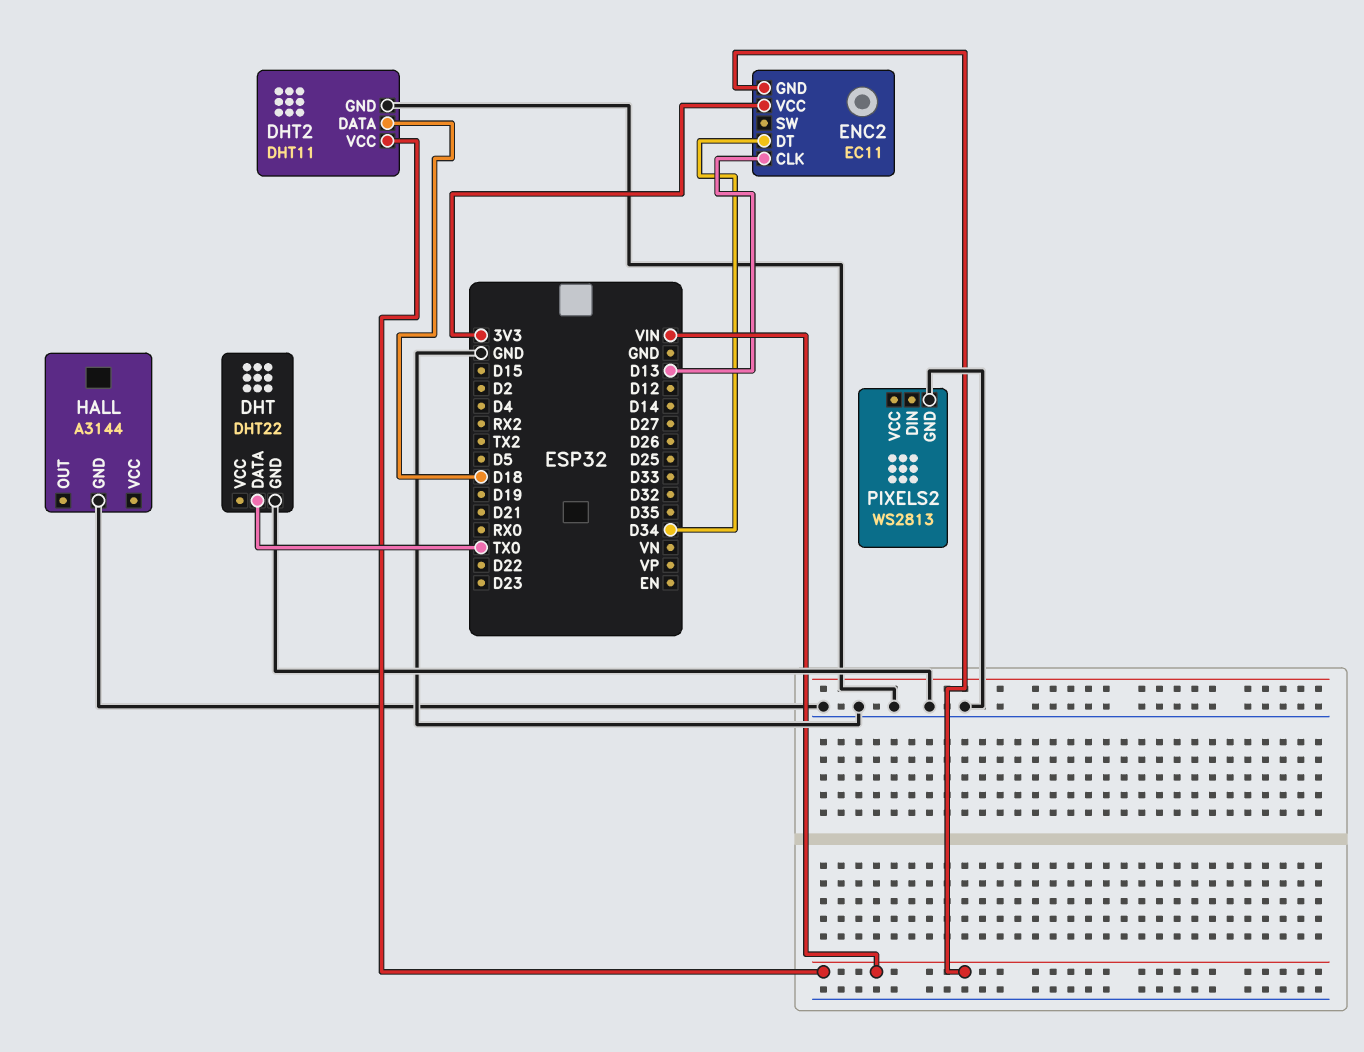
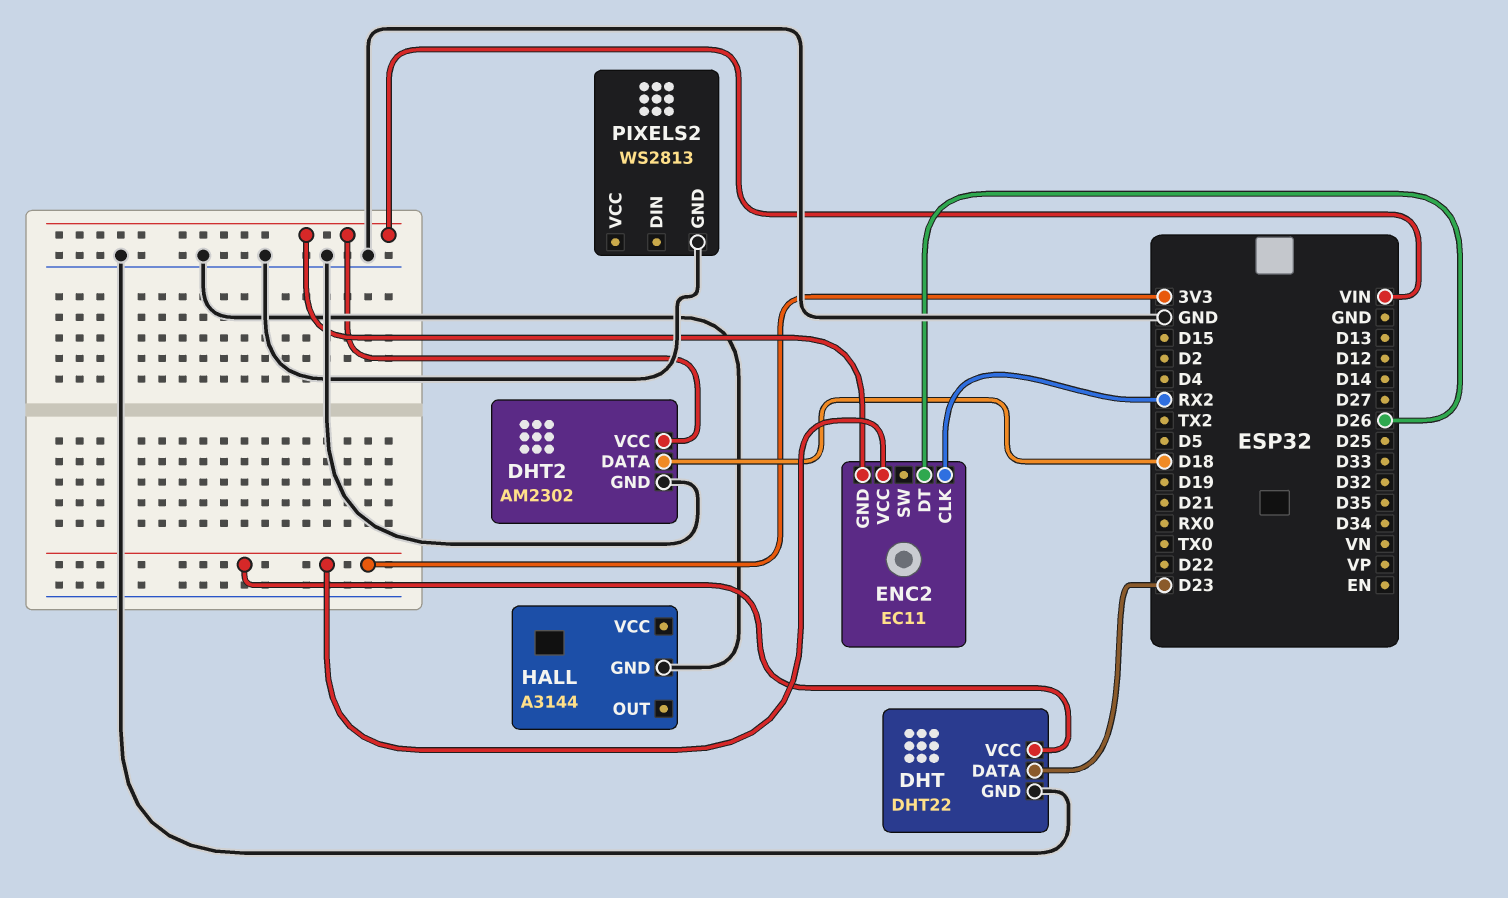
DHT pin DATA: TX0 -> D23
DHT pin VCC: none -> 3V3
DHT2: DHT11 -> AM2302
ENC2 pin CLK: D13 -> RX2
ENC2 pin DT: D34 -> D26

